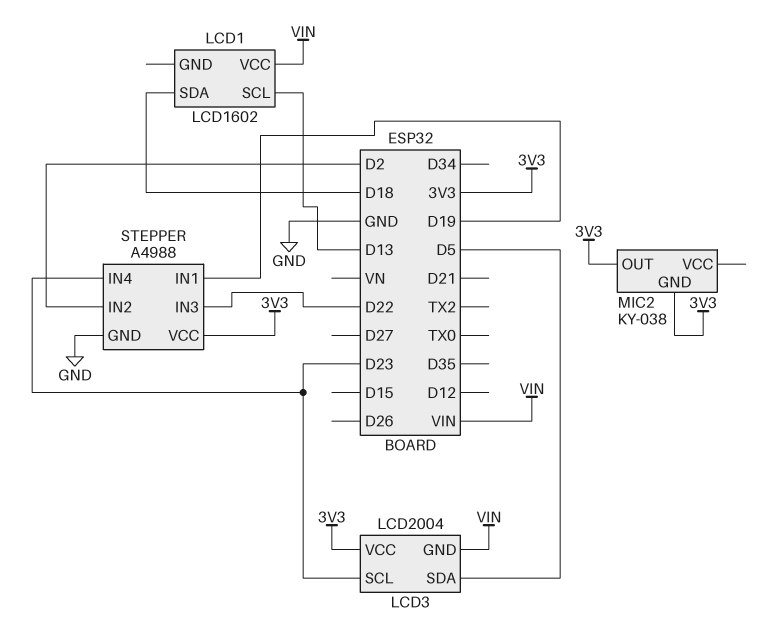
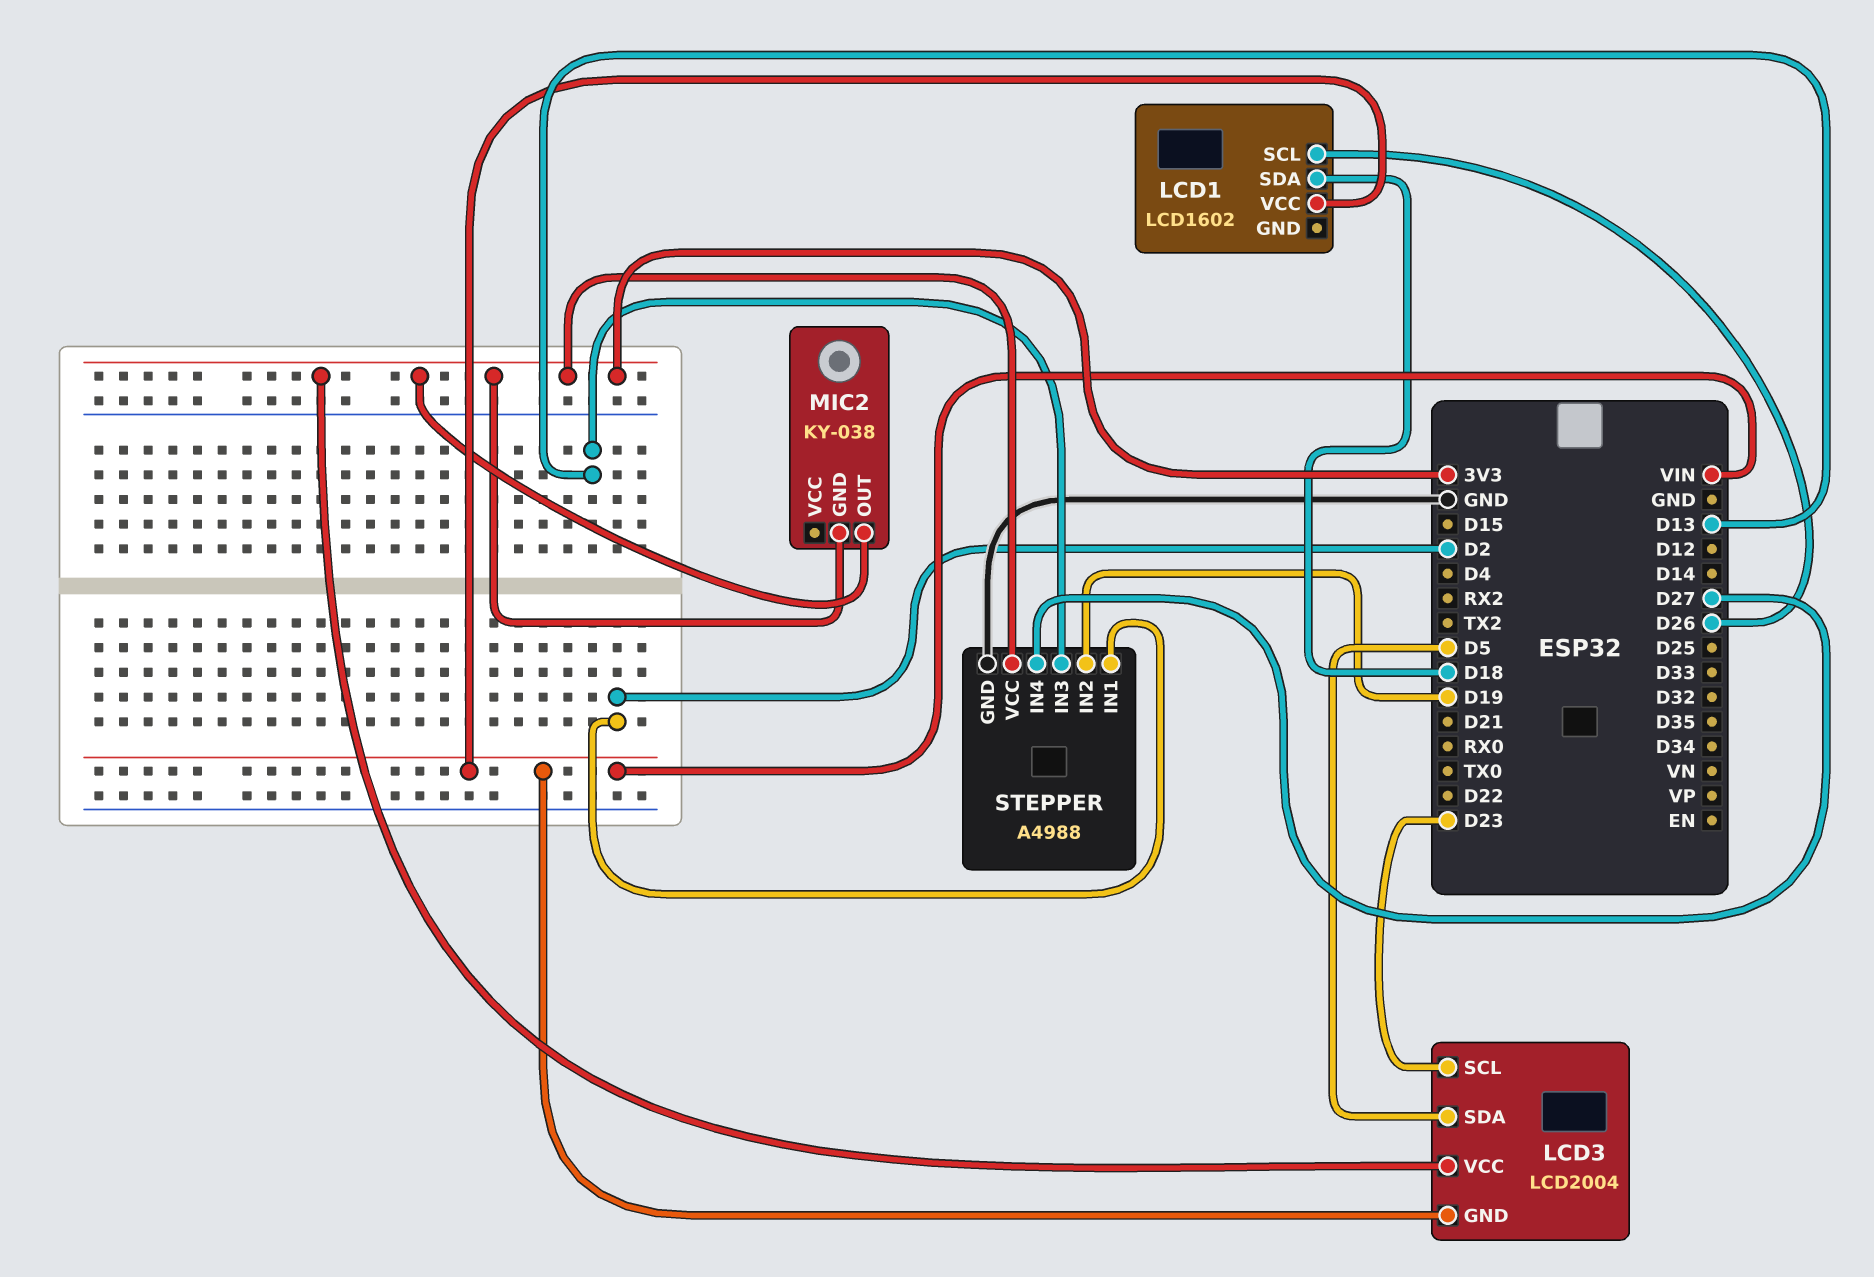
LCD1 pin SCL: D13 -> D26
STEPPER pin IN1: D19 -> D2
STEPPER pin IN2: D2 -> D19
STEPPER pin IN3: D22 -> D13
STEPPER pin IN4: D23 -> D27

